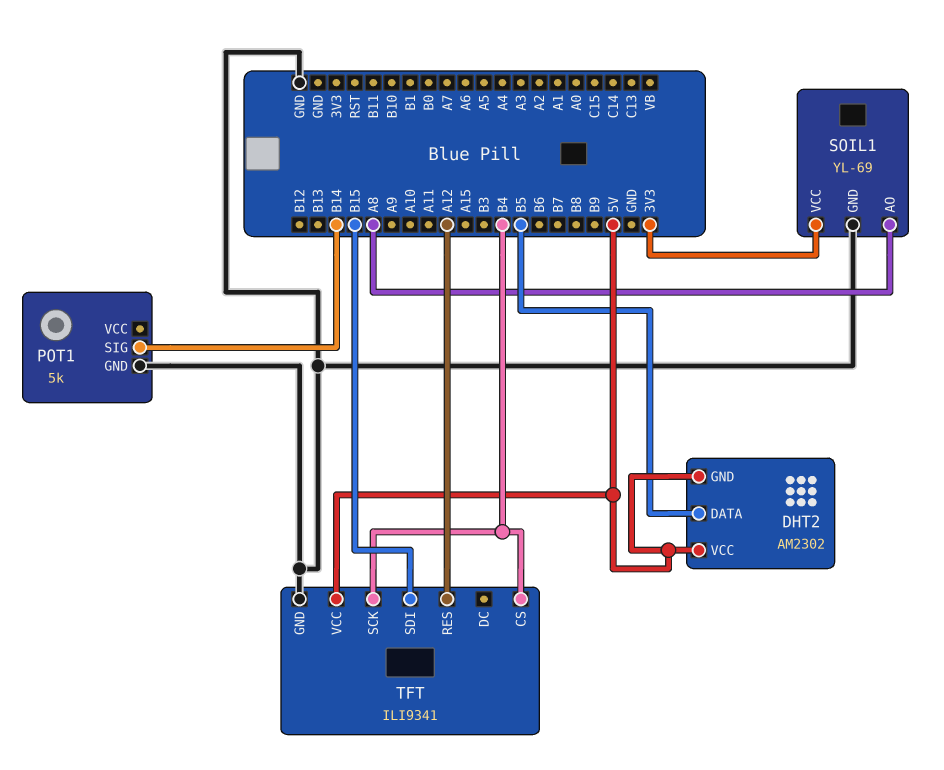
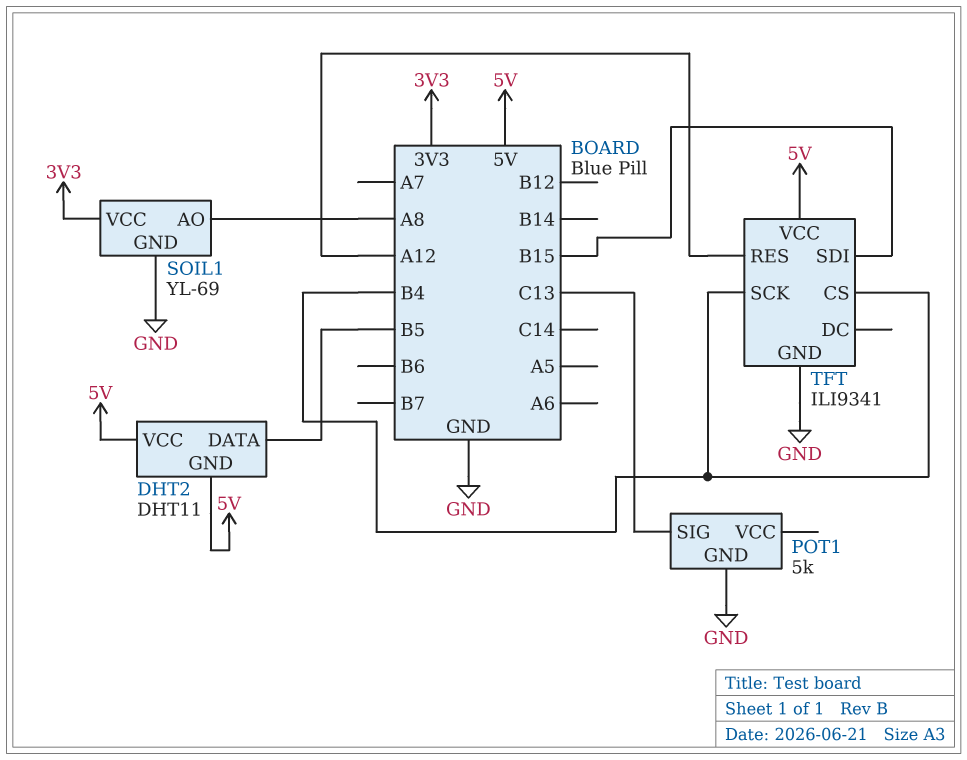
DHT2: AM2302 -> DHT11
POT1 pin SIG: B14 -> C13

